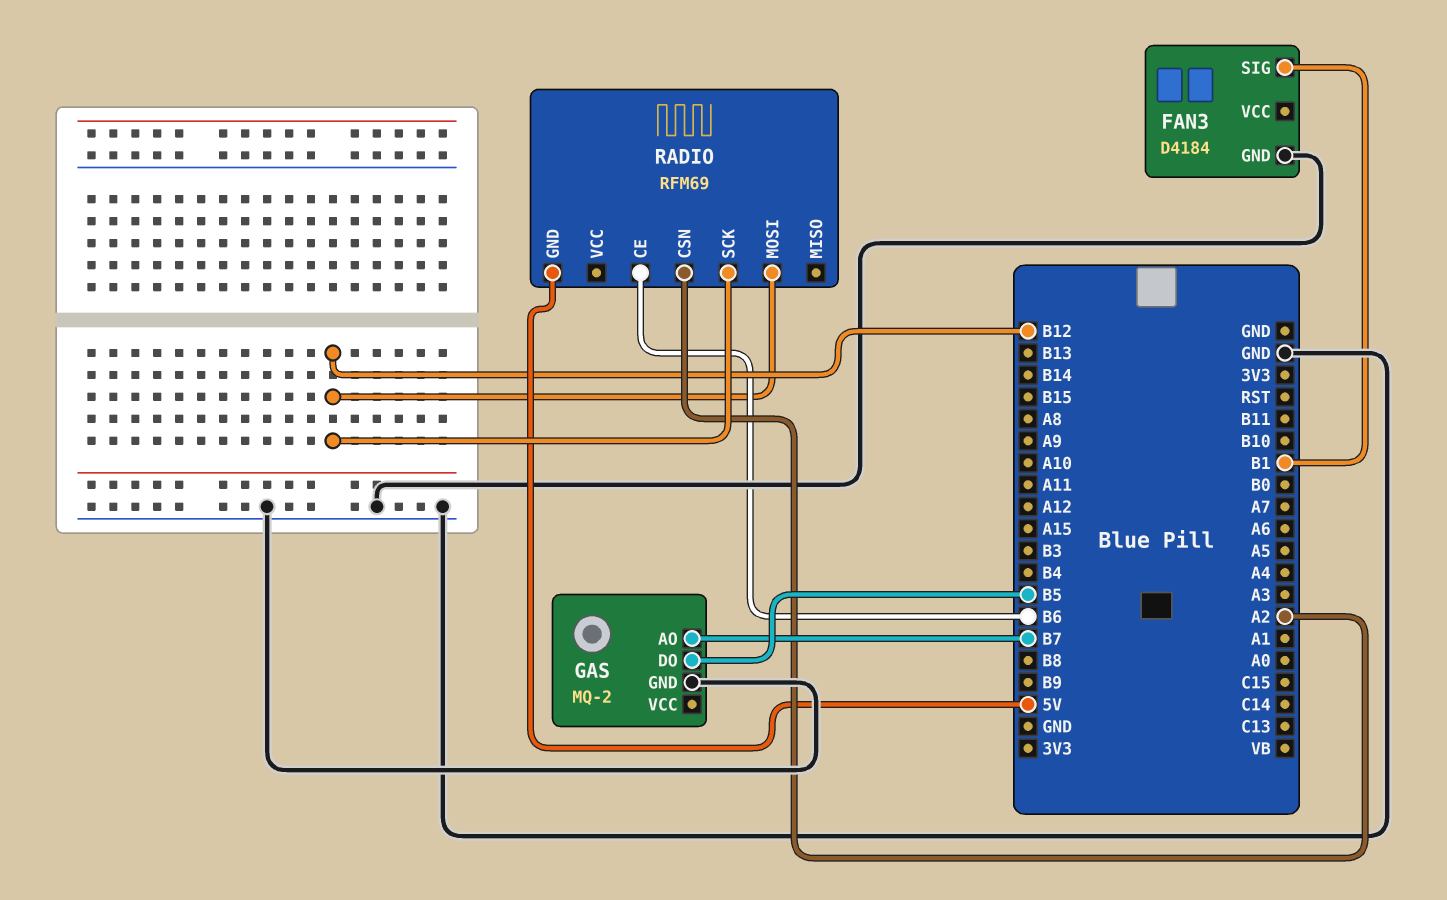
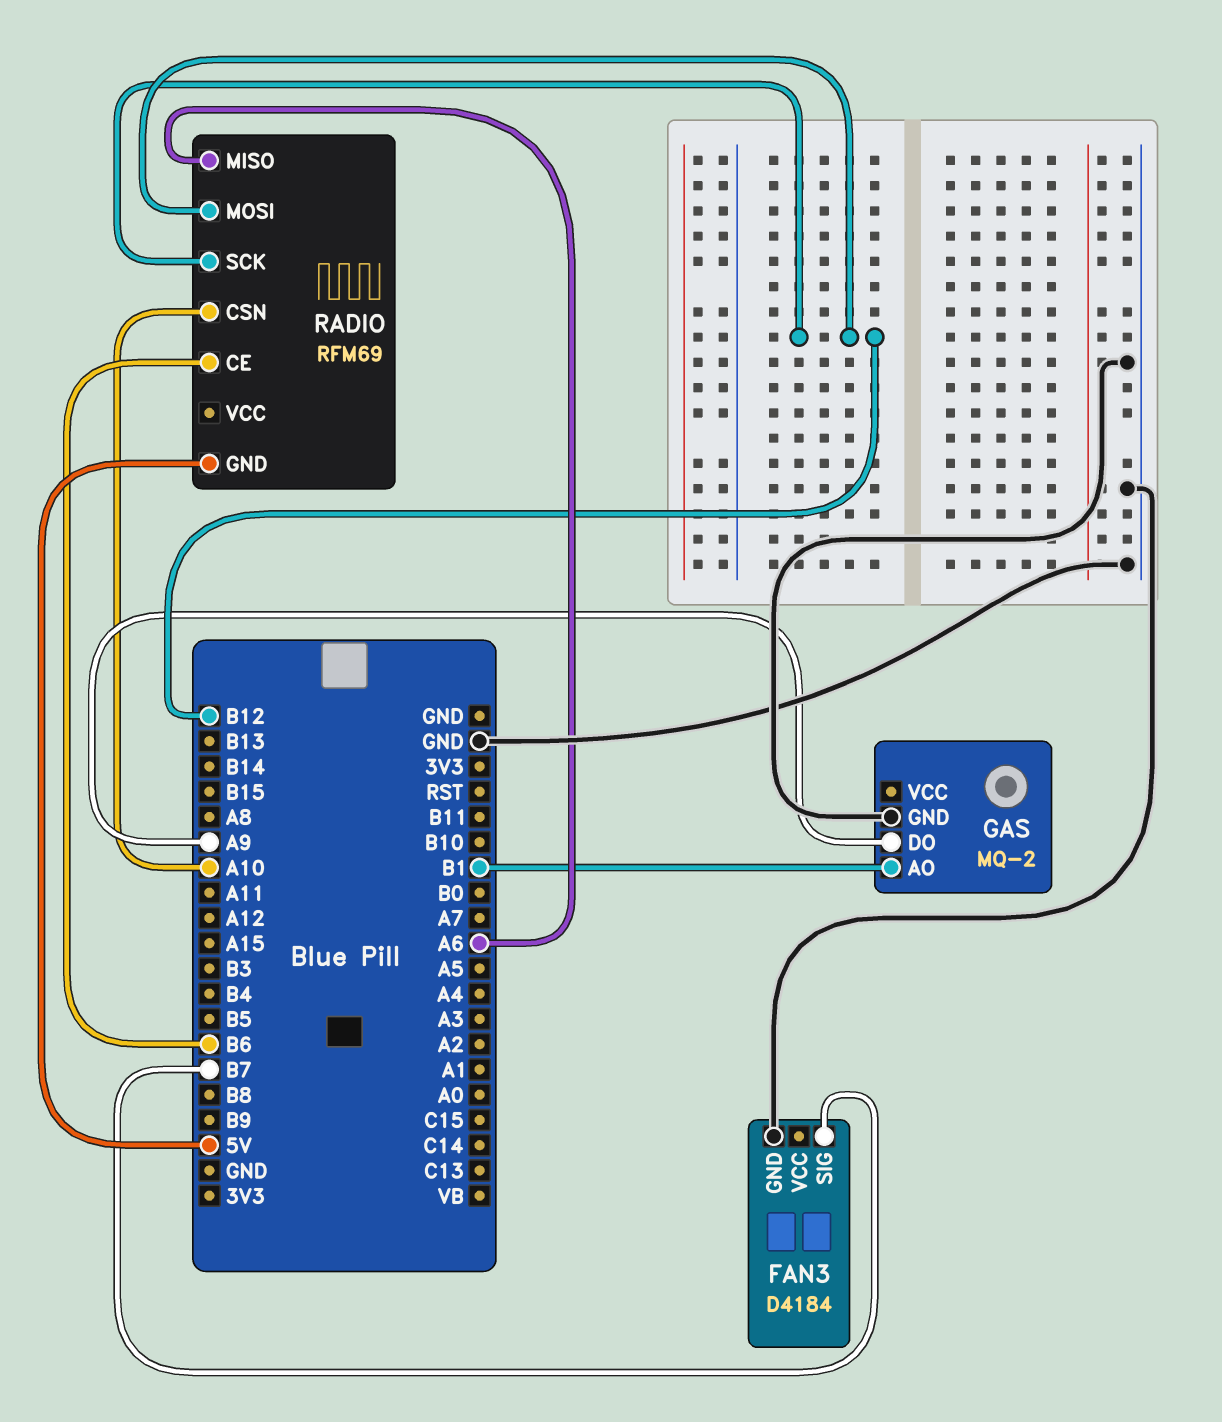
FAN3 pin SIG: B1 -> B7
GAS pin AO: B7 -> B1
GAS pin DO: B5 -> A9
RADIO pin CSN: A2 -> A10
RADIO pin MISO: none -> A6

